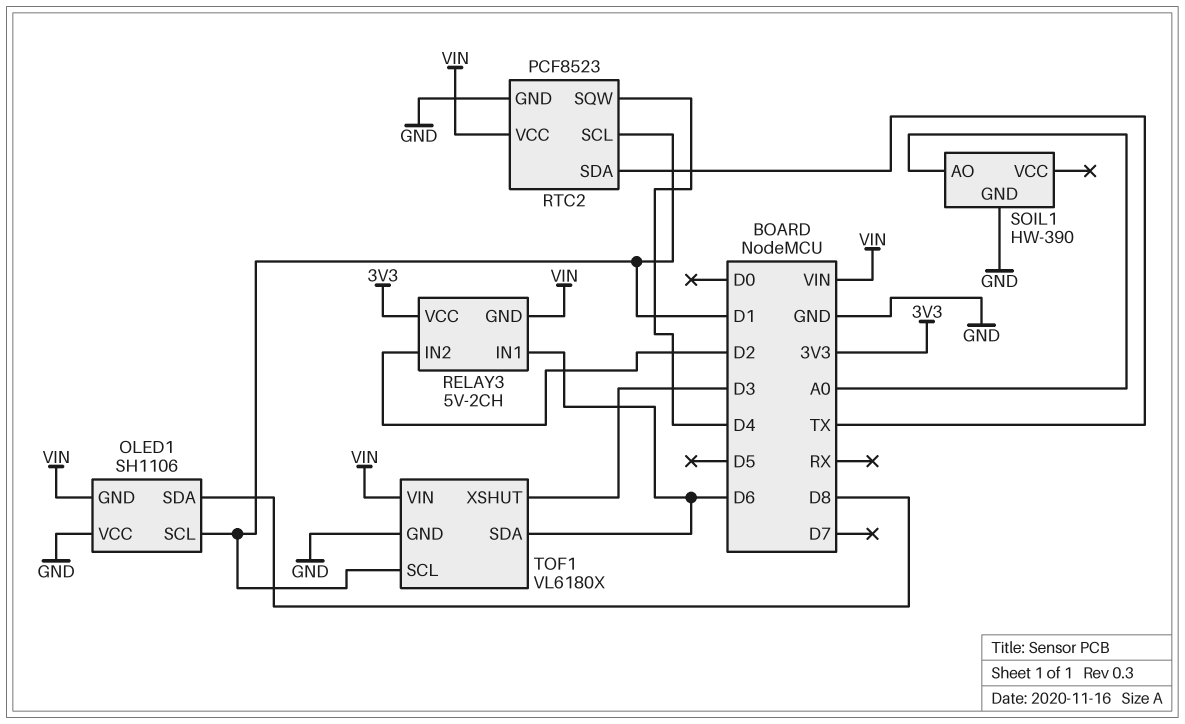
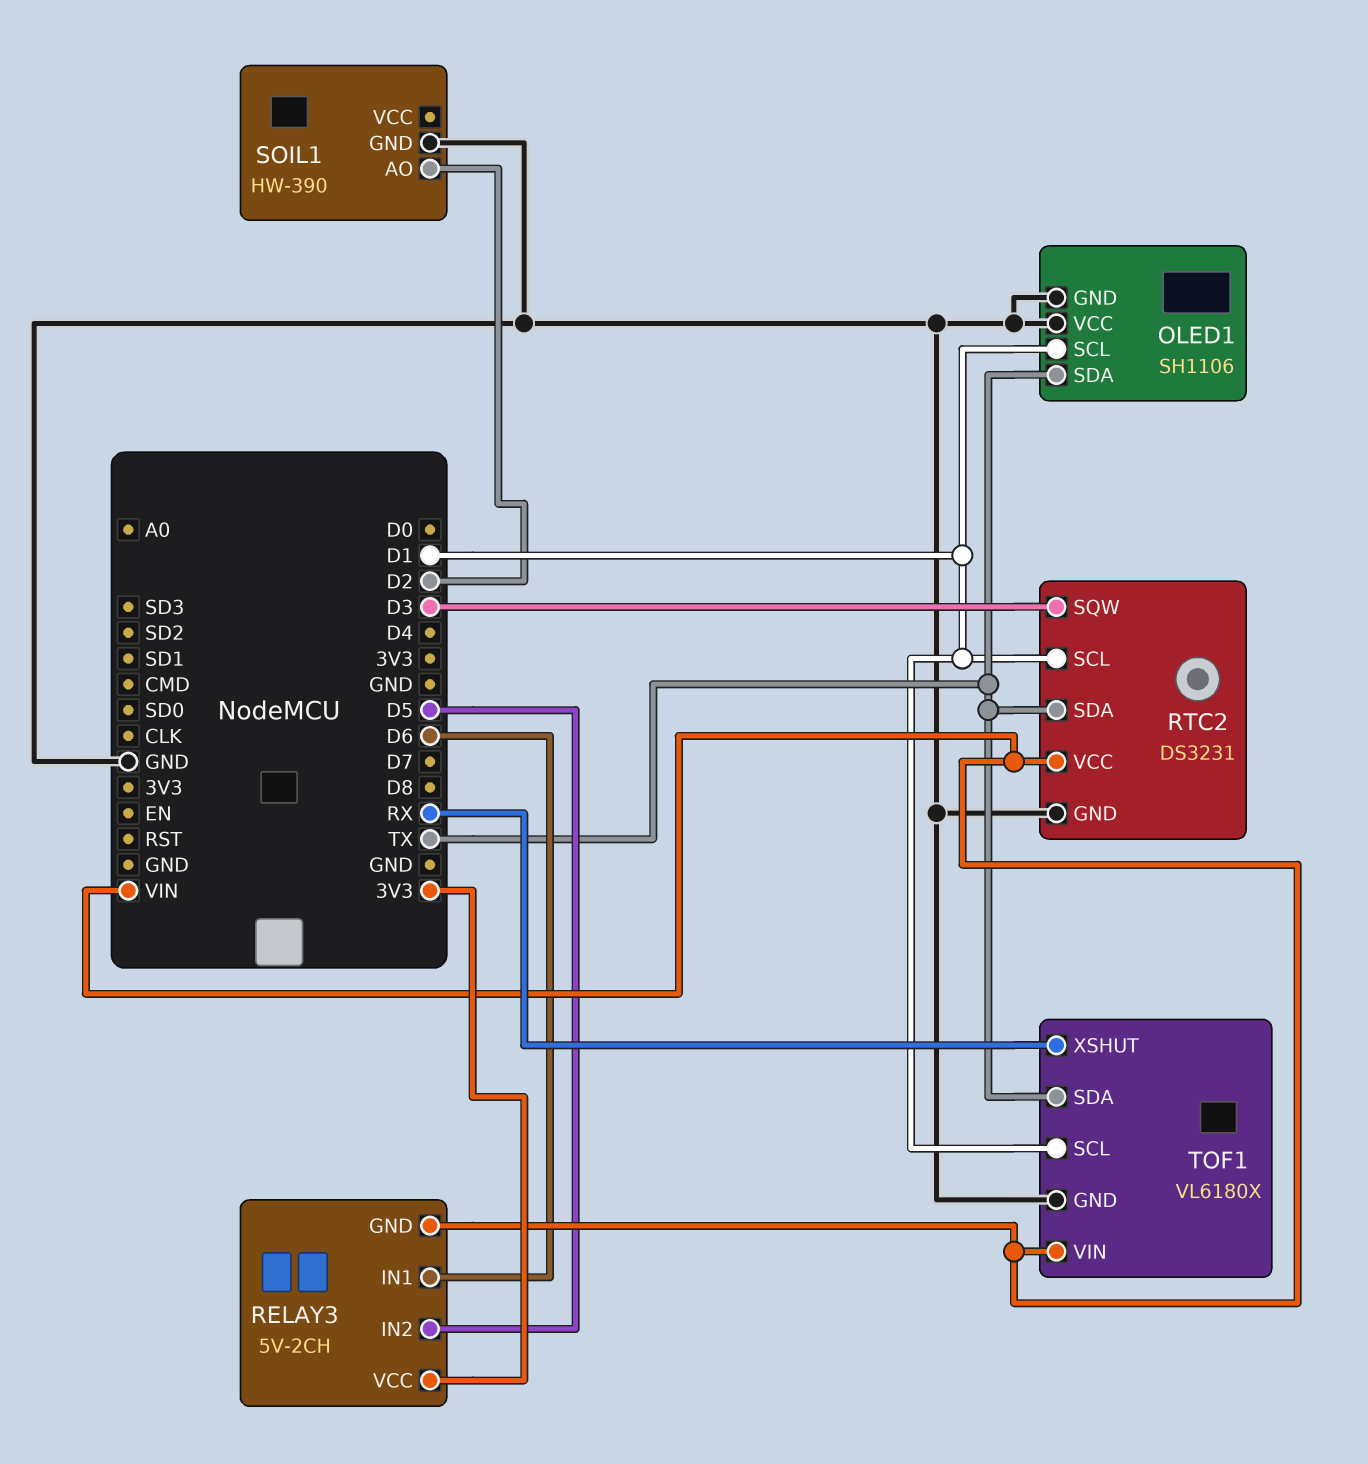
OLED1 pin GND: VIN -> GND
OLED1 pin SDA: D8 -> TX
RELAY3 pin IN2: D2 -> D5
RTC2: PCF8523 -> DS3231
RTC2 pin SQW: D4 -> D3
SOIL1 pin AO: A0 -> D2
TOF1 pin SDA: D6 -> TX
TOF1 pin XSHUT: D3 -> RX

